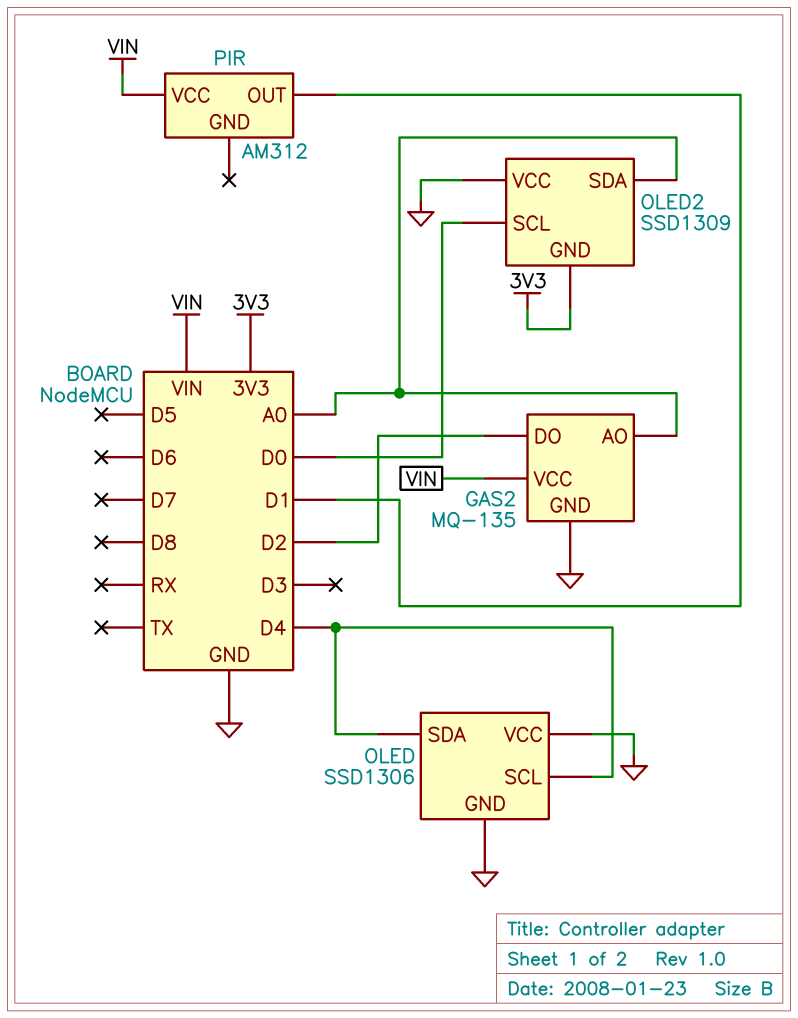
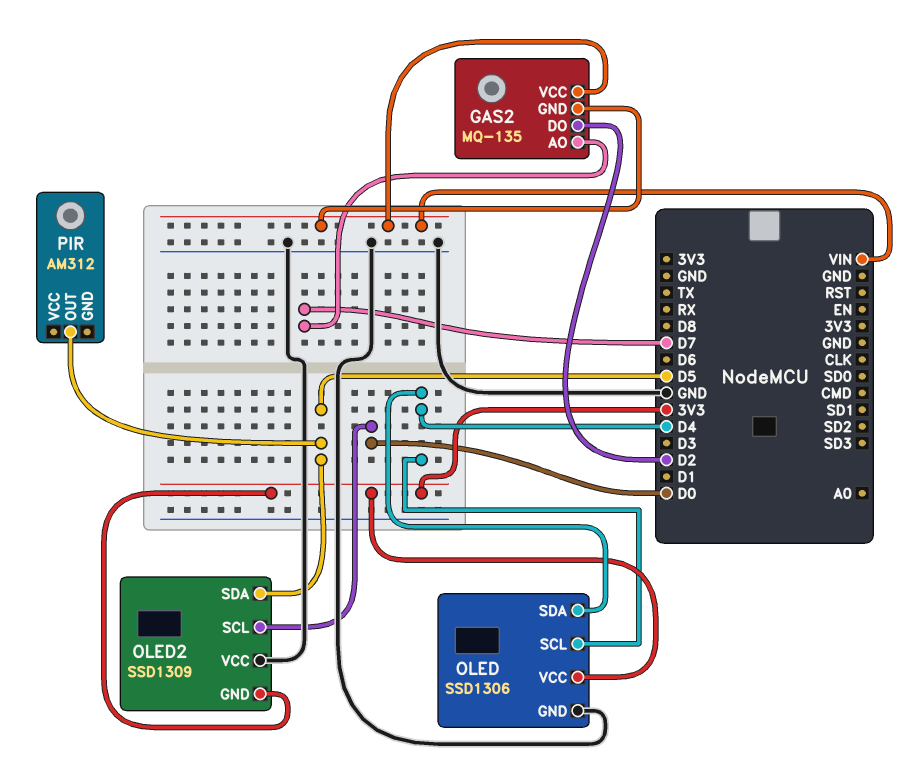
GAS2 pin AO: A0 -> D7
GAS2 pin GND: GND -> VIN
OLED pin VCC: GND -> 3V3
OLED2 pin SDA: A0 -> D5
PIR pin OUT: D1 -> D5
PIR pin VCC: VIN -> none

